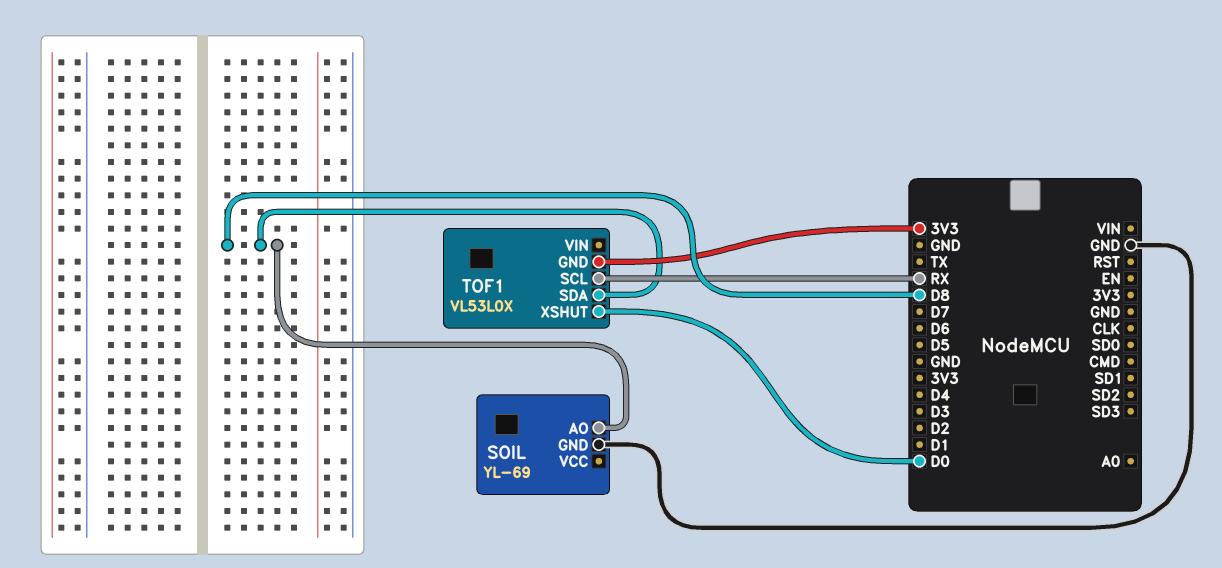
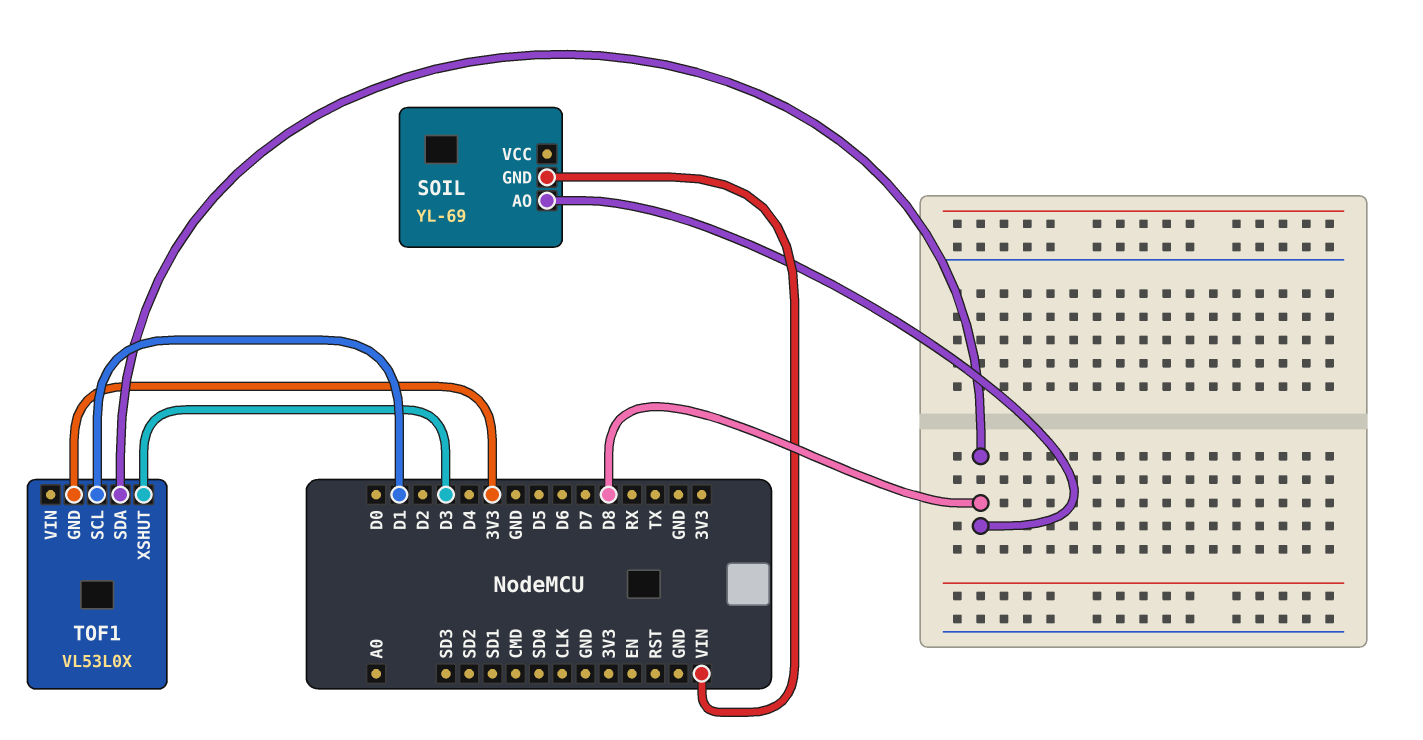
SOIL pin GND: GND -> VIN
TOF1 pin SCL: RX -> D1
TOF1 pin XSHUT: D0 -> D3

